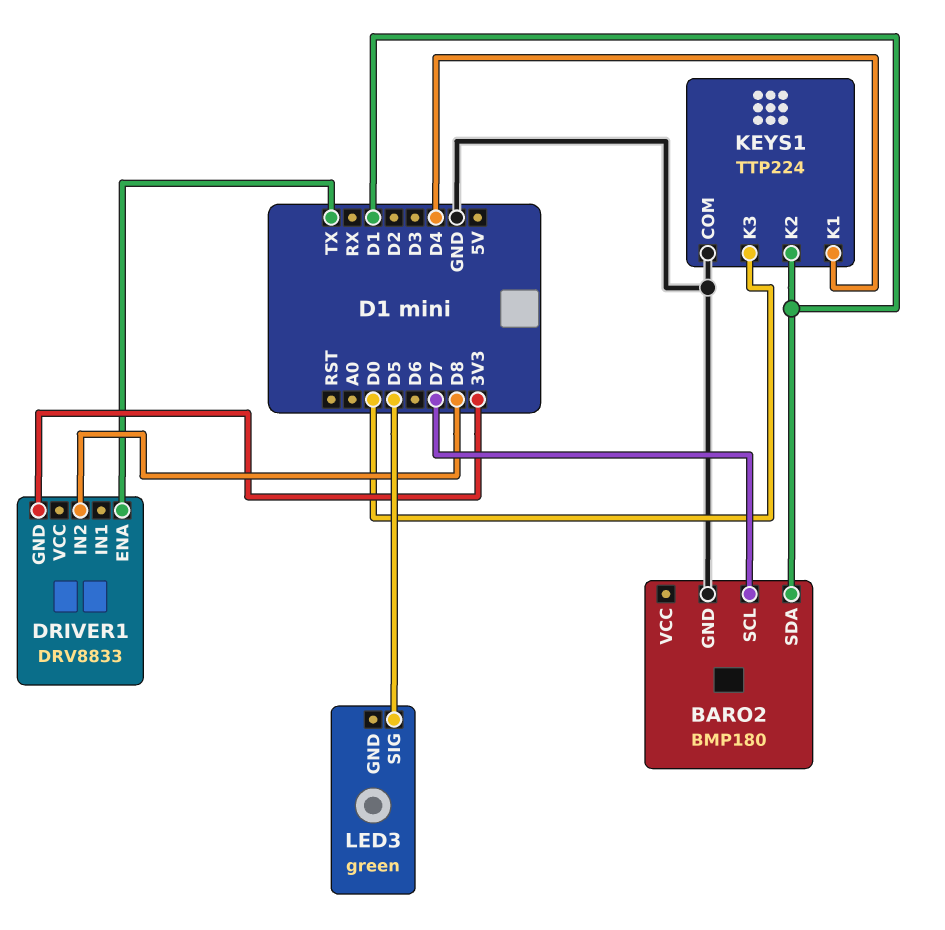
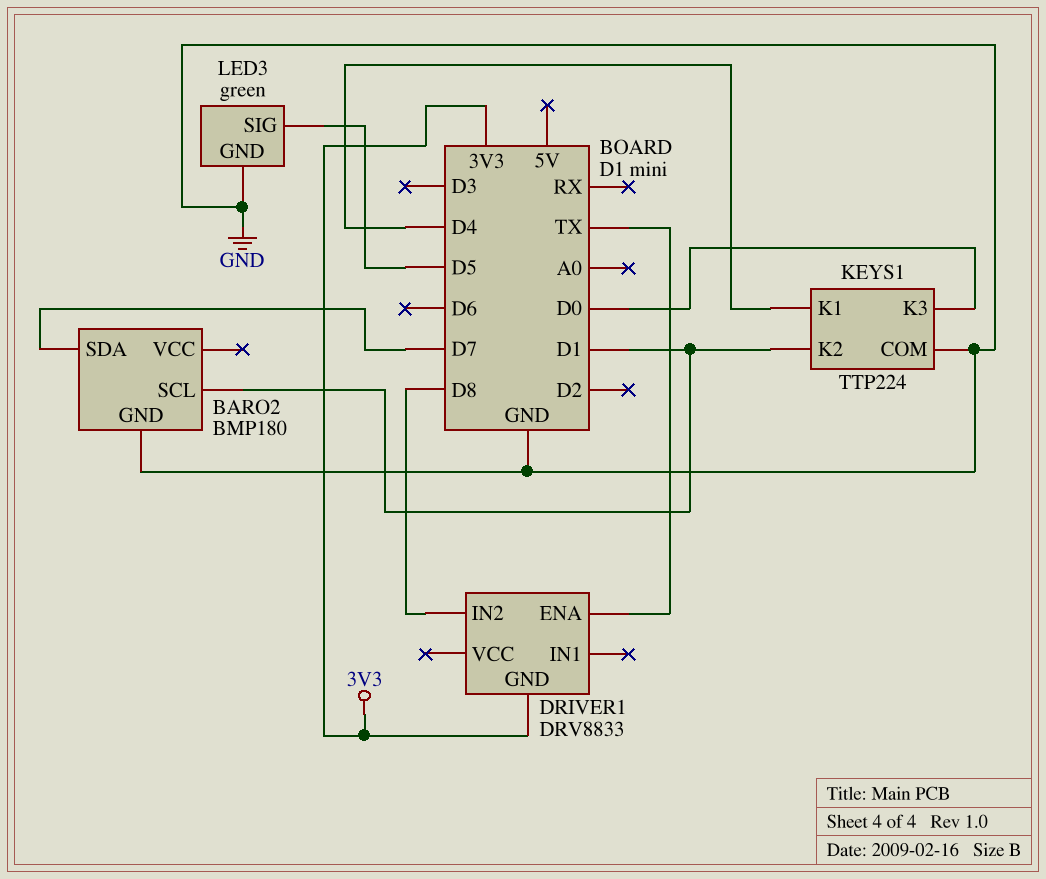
BARO2 pin SCL: D7 -> D1
BARO2 pin SDA: D1 -> D7
LED3 pin GND: none -> GND

